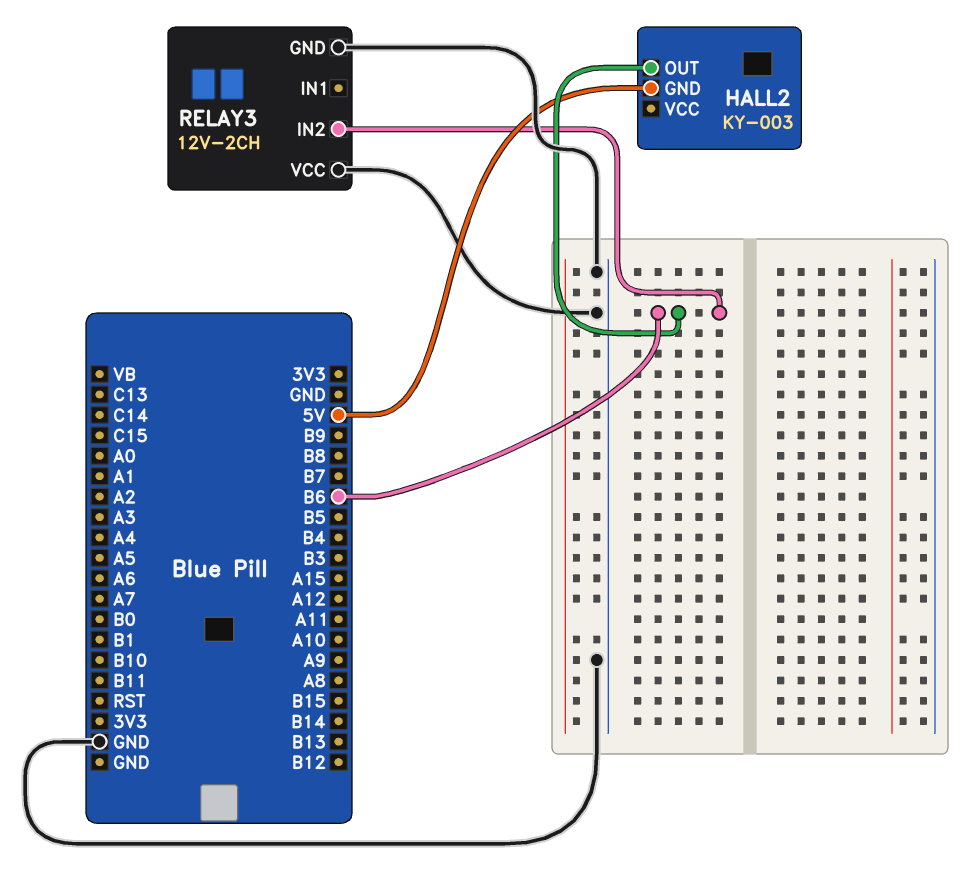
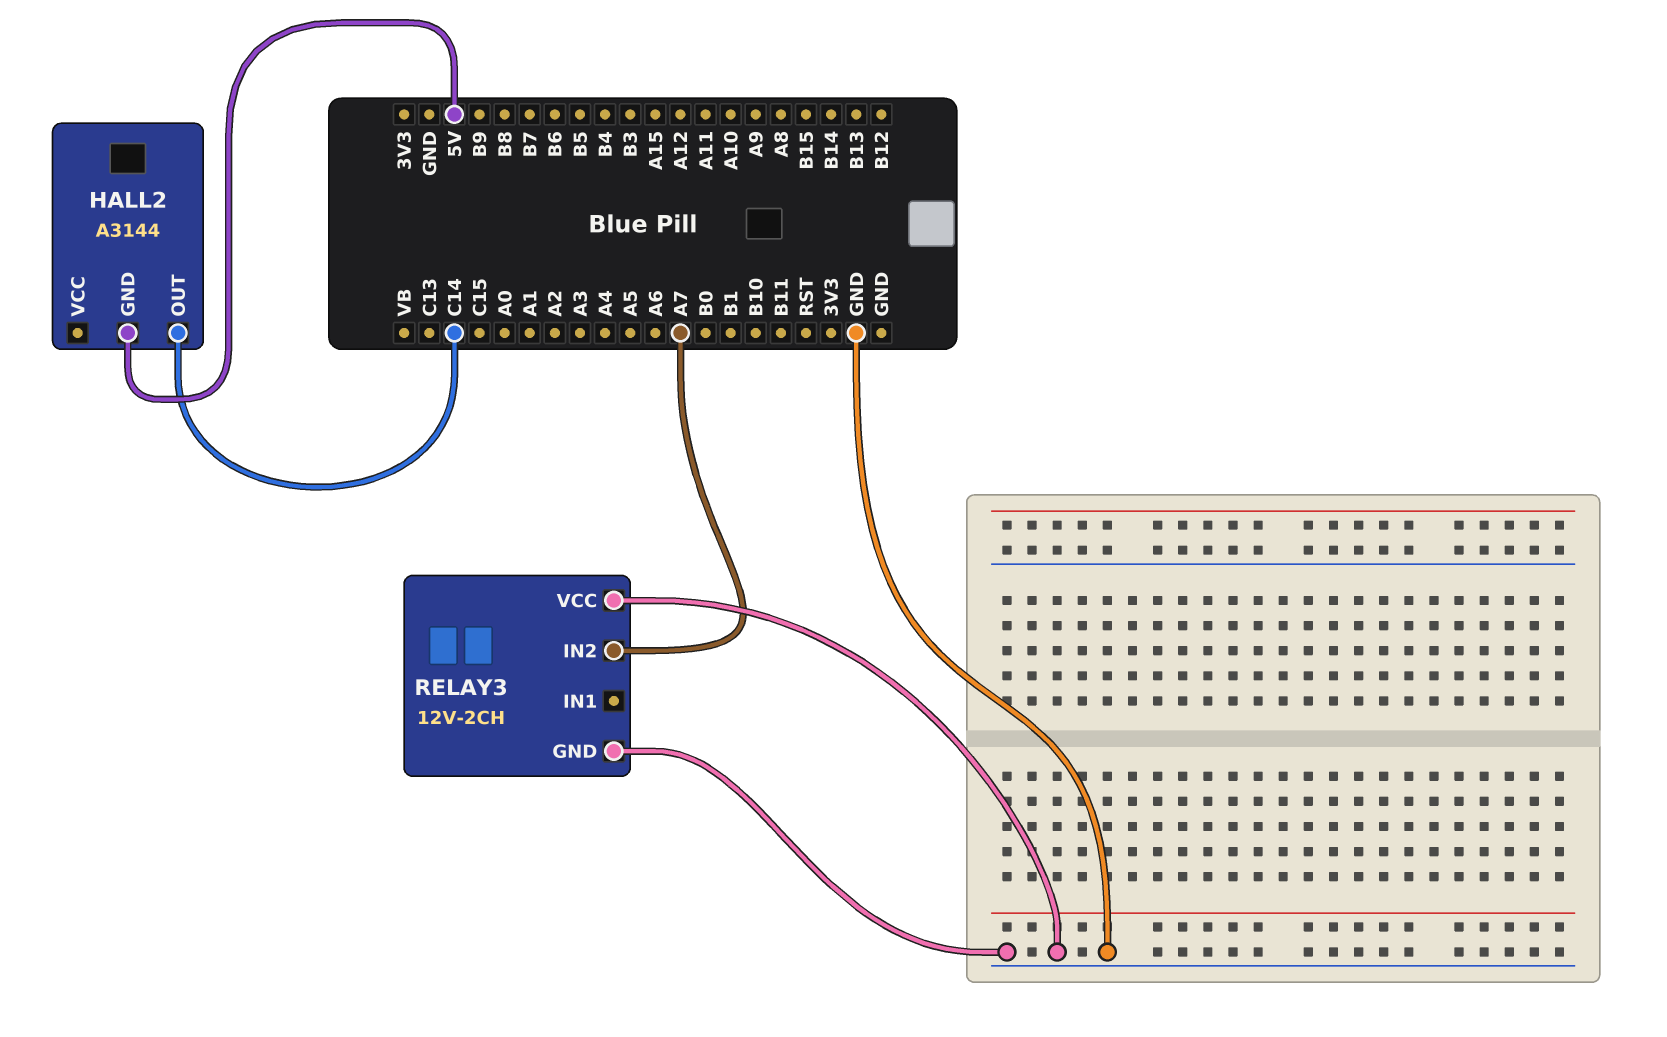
HALL2: KY-003 -> A3144
HALL2 pin OUT: B6 -> C14
RELAY3 pin IN2: B6 -> A7

